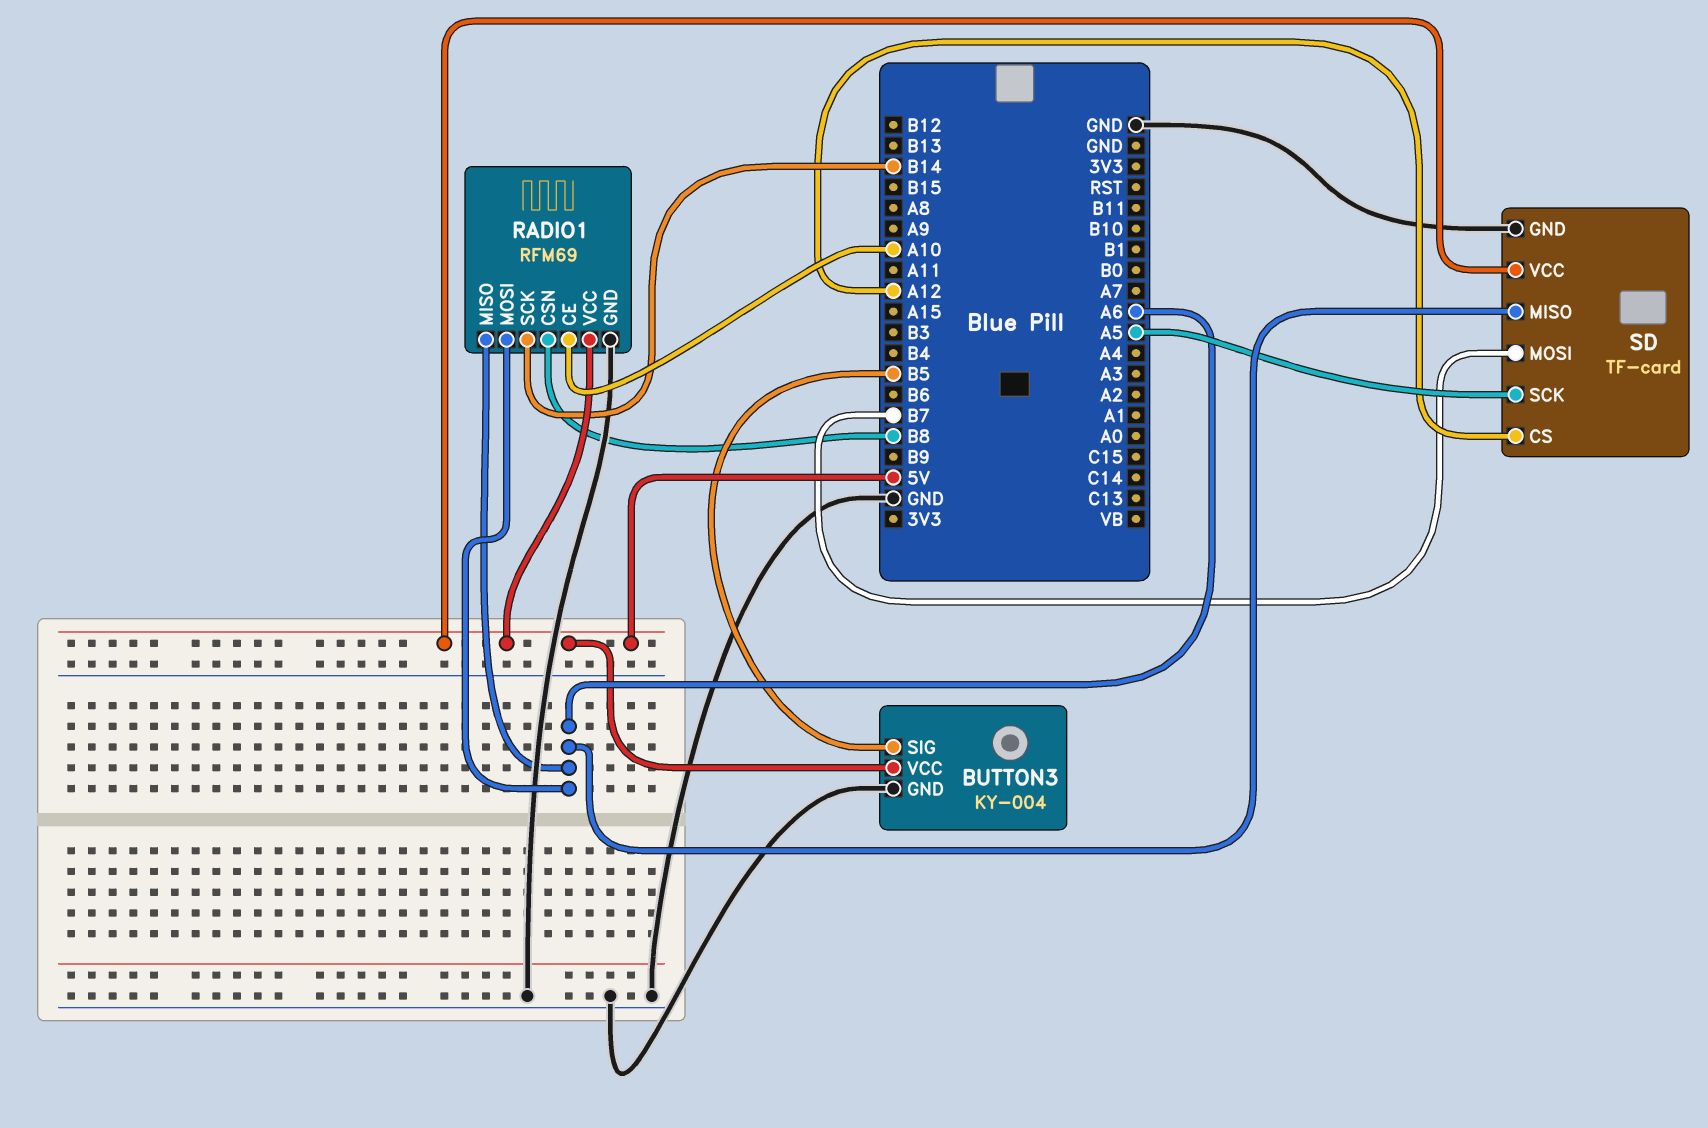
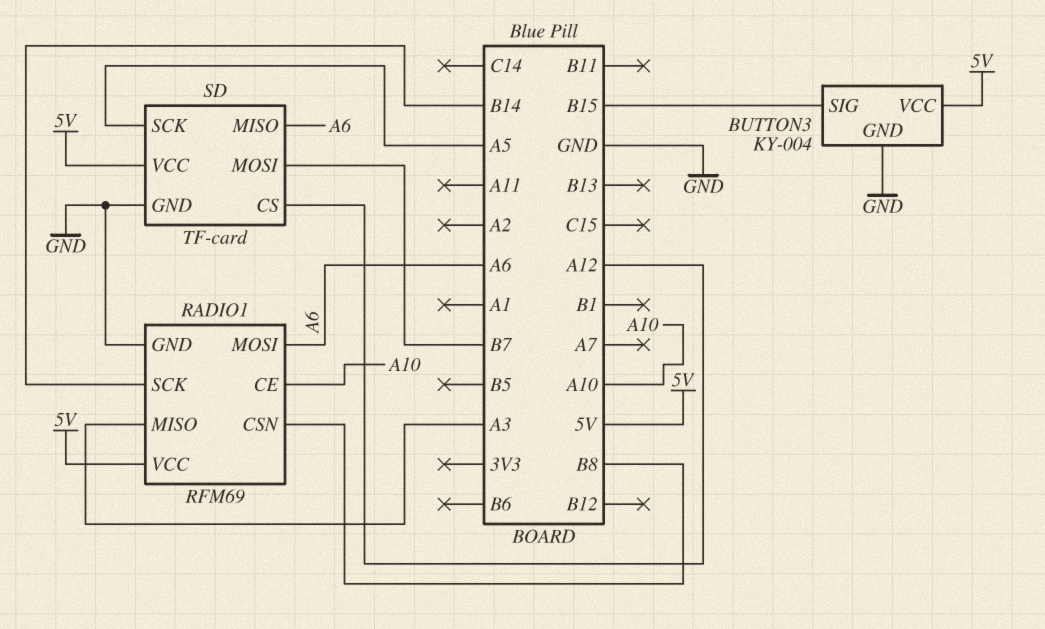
BUTTON3 pin SIG: B5 -> B15
RADIO1 pin MISO: A6 -> A3

